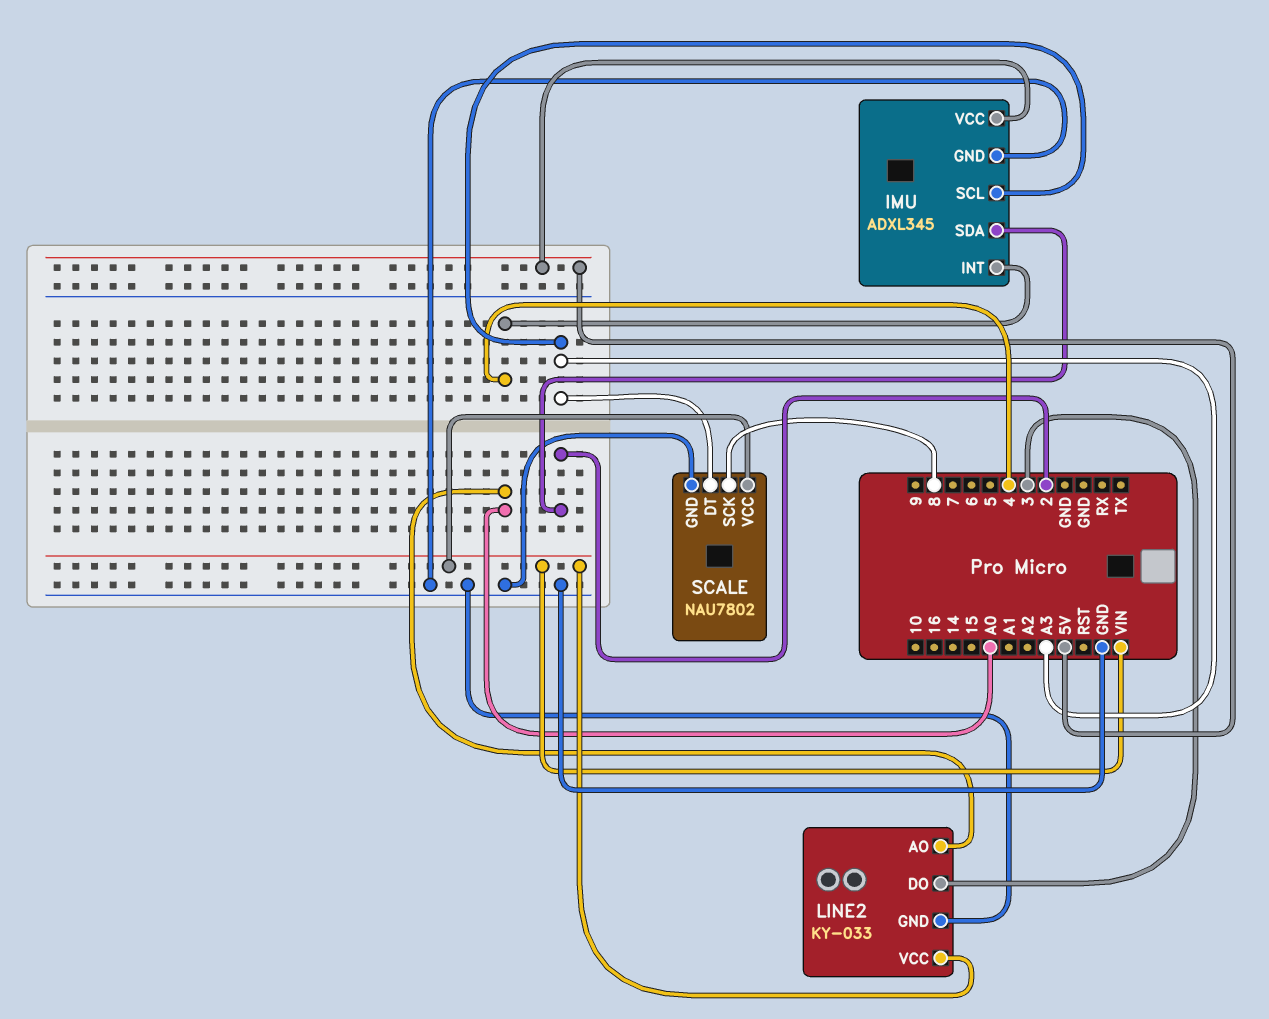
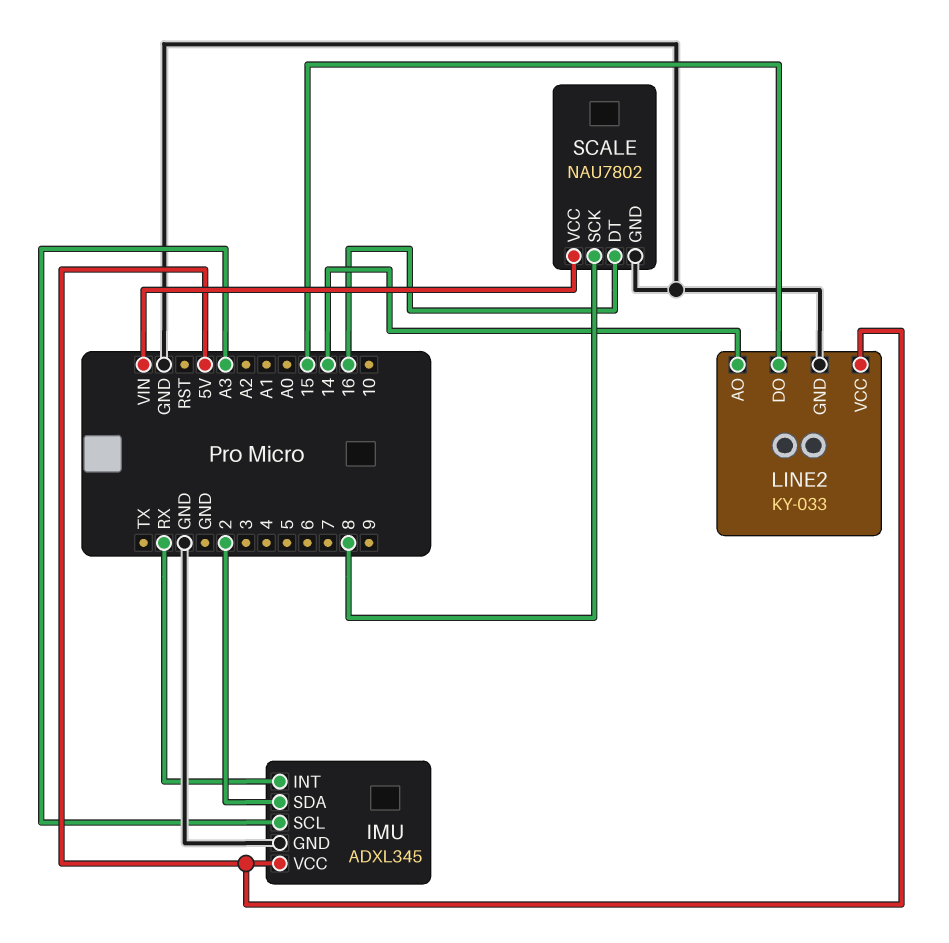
IMU pin INT: 4 -> RX
LINE2 pin AO: A0 -> 14
LINE2 pin DO: 3 -> 15
LINE2 pin VCC: VIN -> 5V
SCALE pin DT: A3 -> 16

